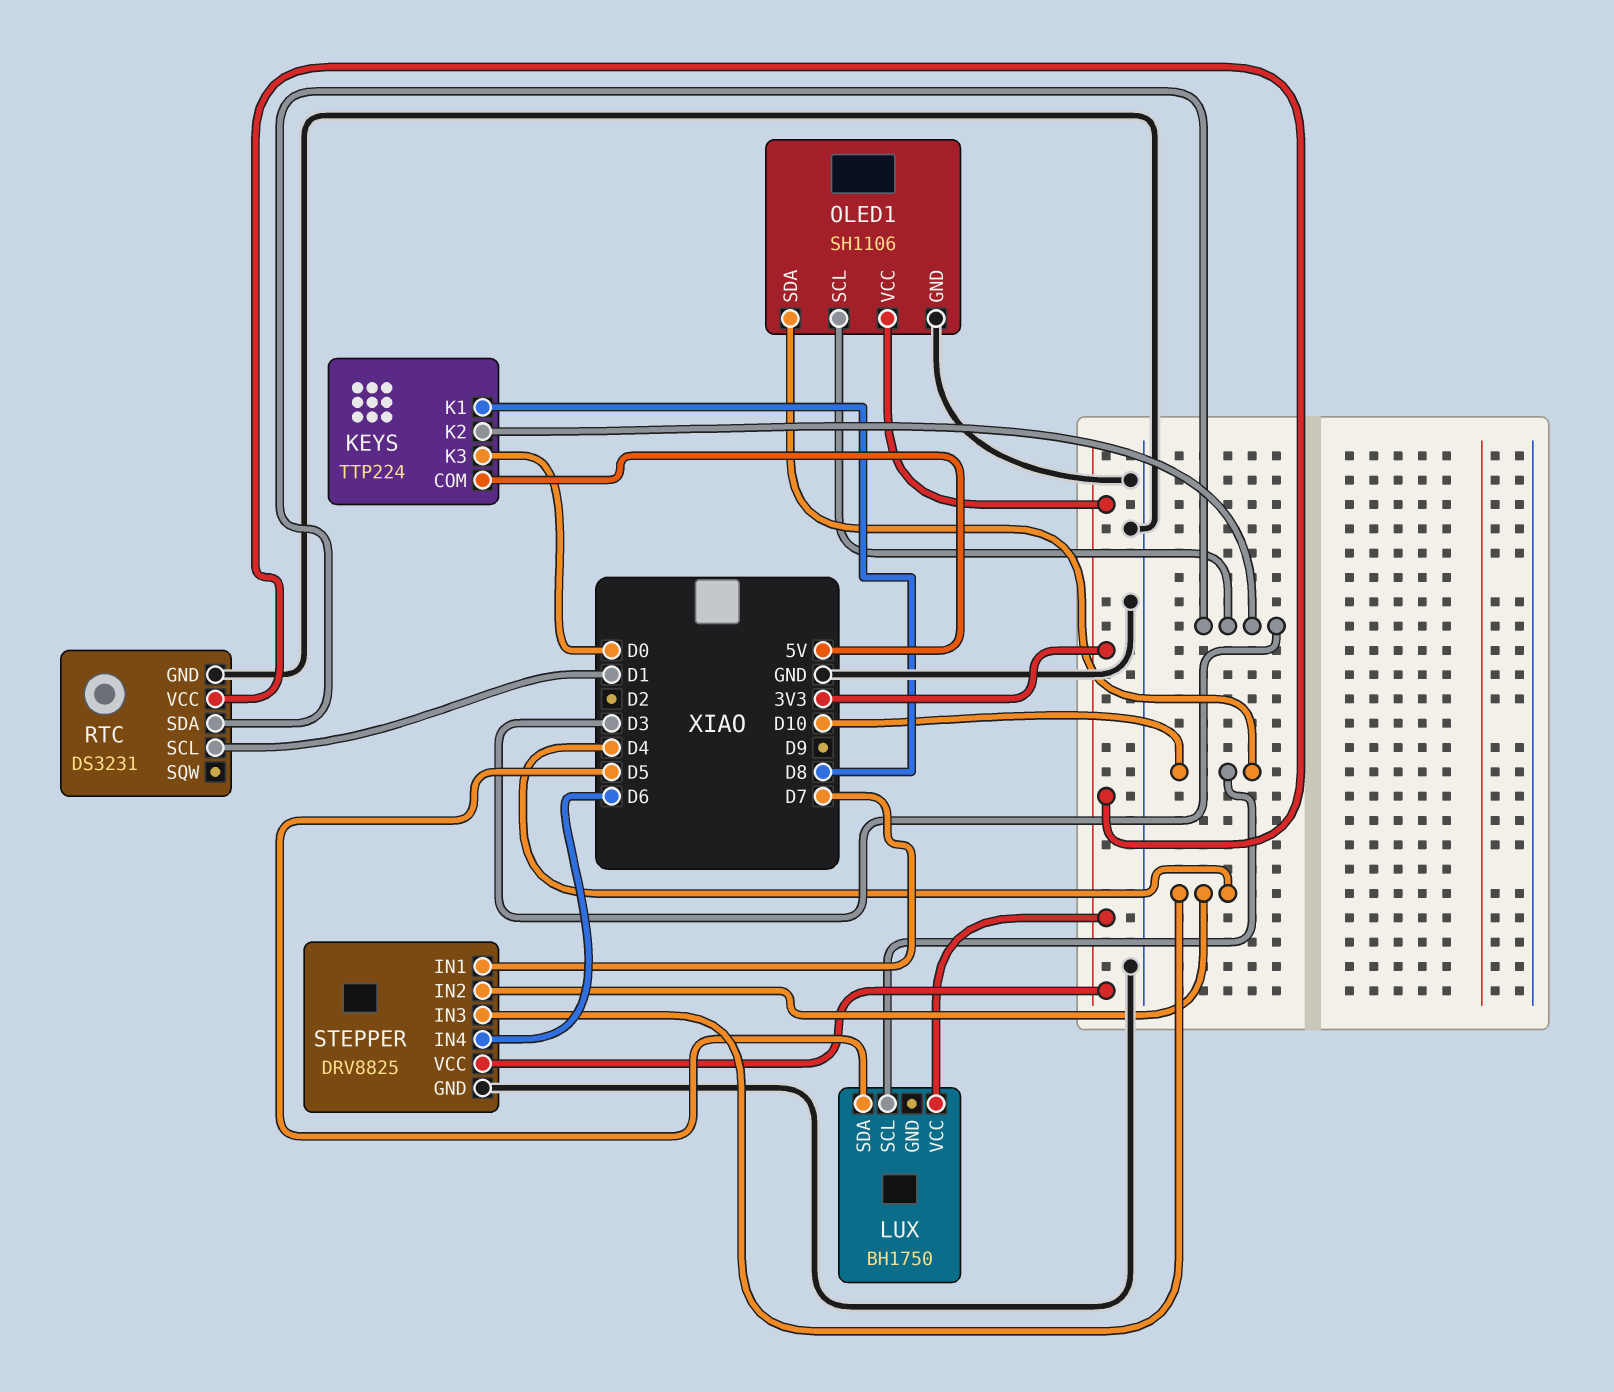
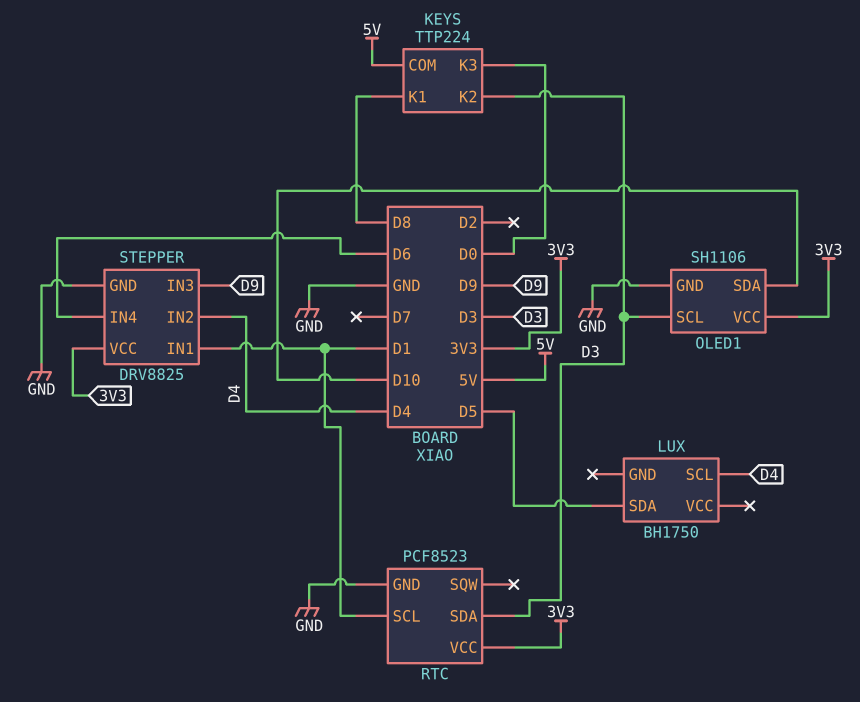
LUX pin SCL: D10 -> D4
LUX pin VCC: 3V3 -> none
RTC: DS3231 -> PCF8523
STEPPER pin IN1: D7 -> D1
STEPPER pin IN3: D4 -> D9

